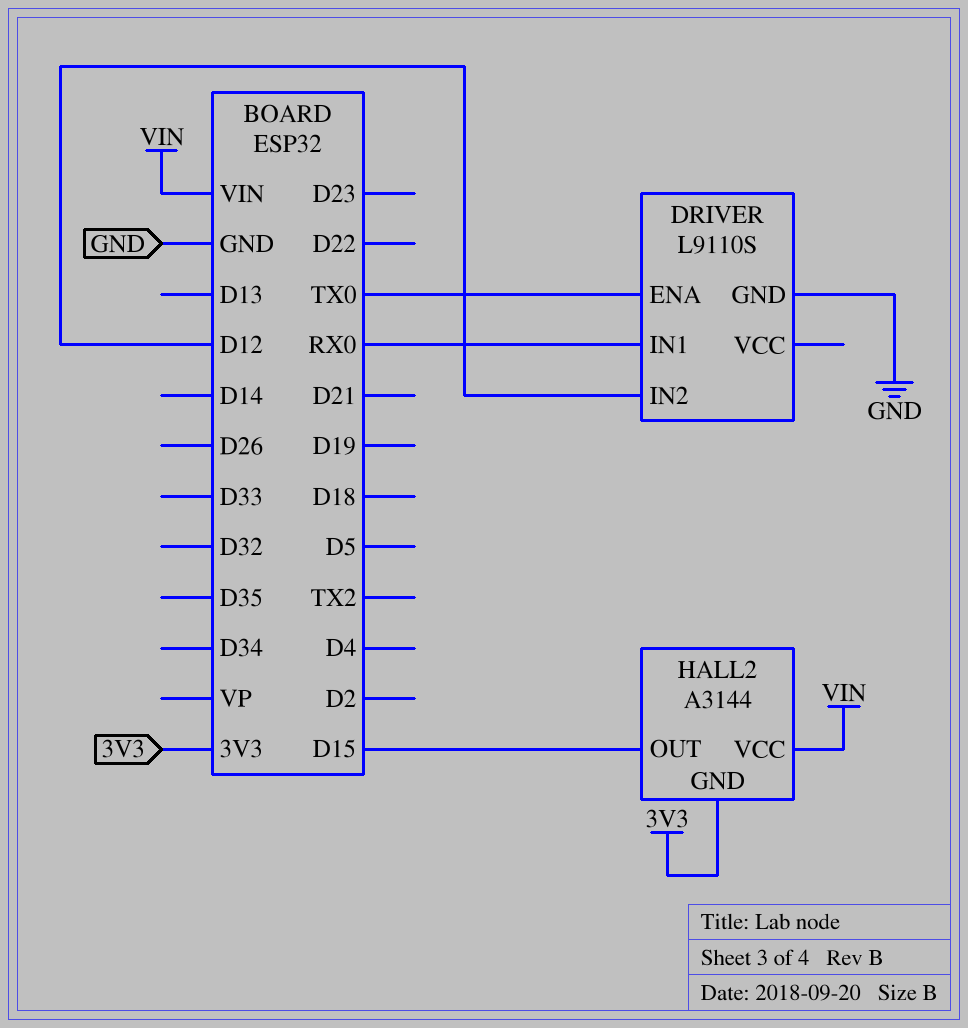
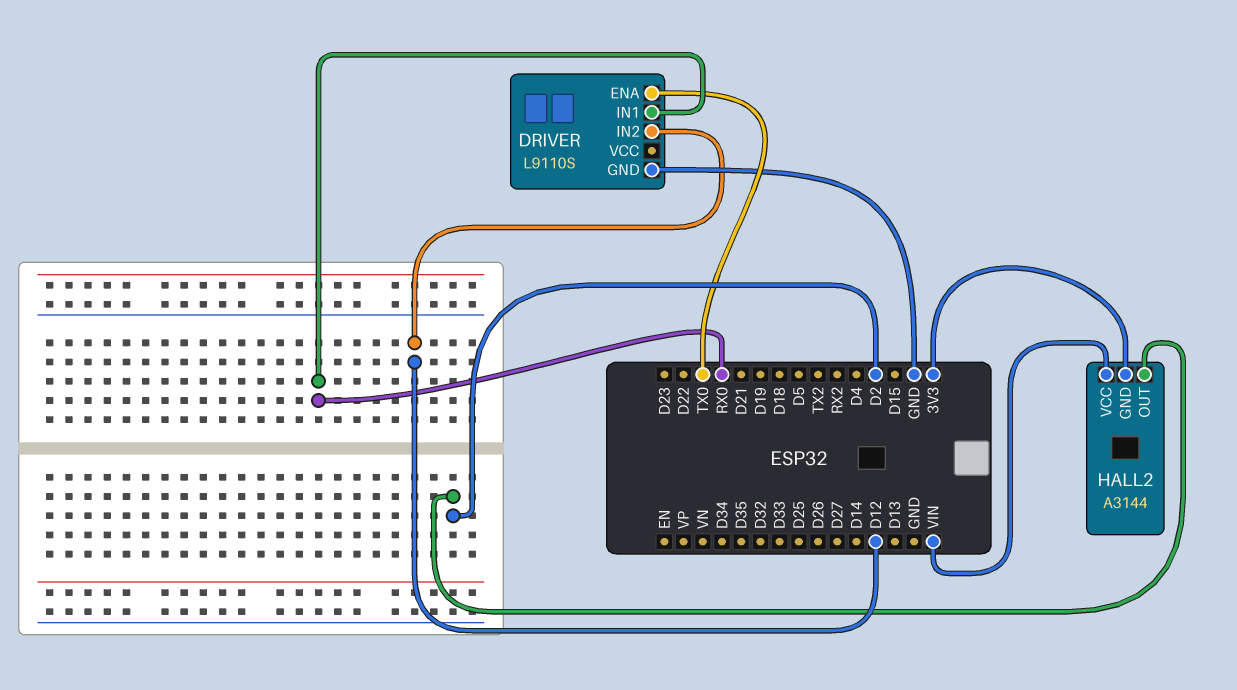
HALL2 pin OUT: D15 -> D2

